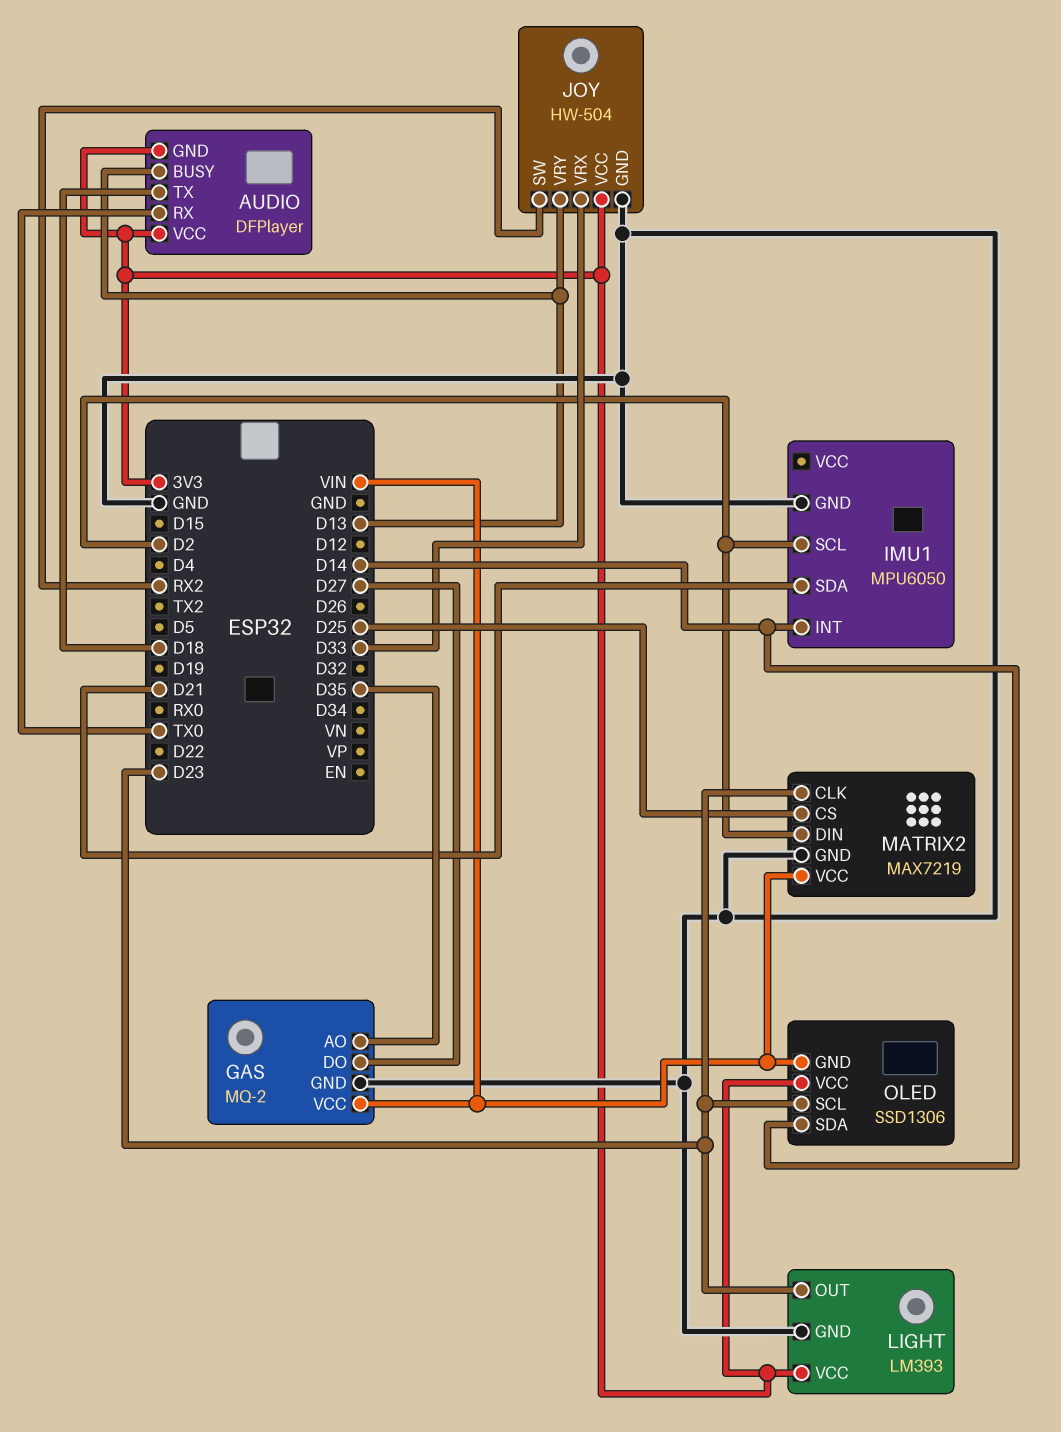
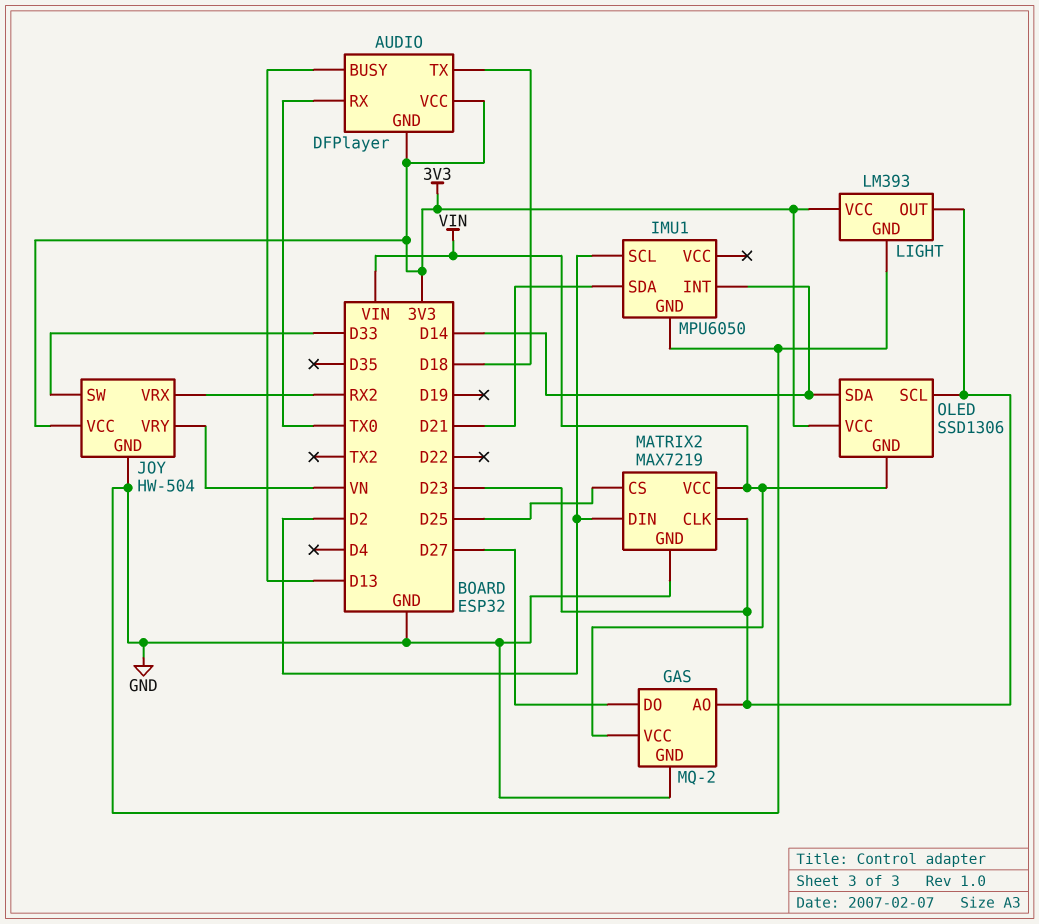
GAS pin AO: D35 -> D23
JOY pin SW: RX2 -> D33
JOY pin VRX: D33 -> RX2
JOY pin VRY: D13 -> VN

